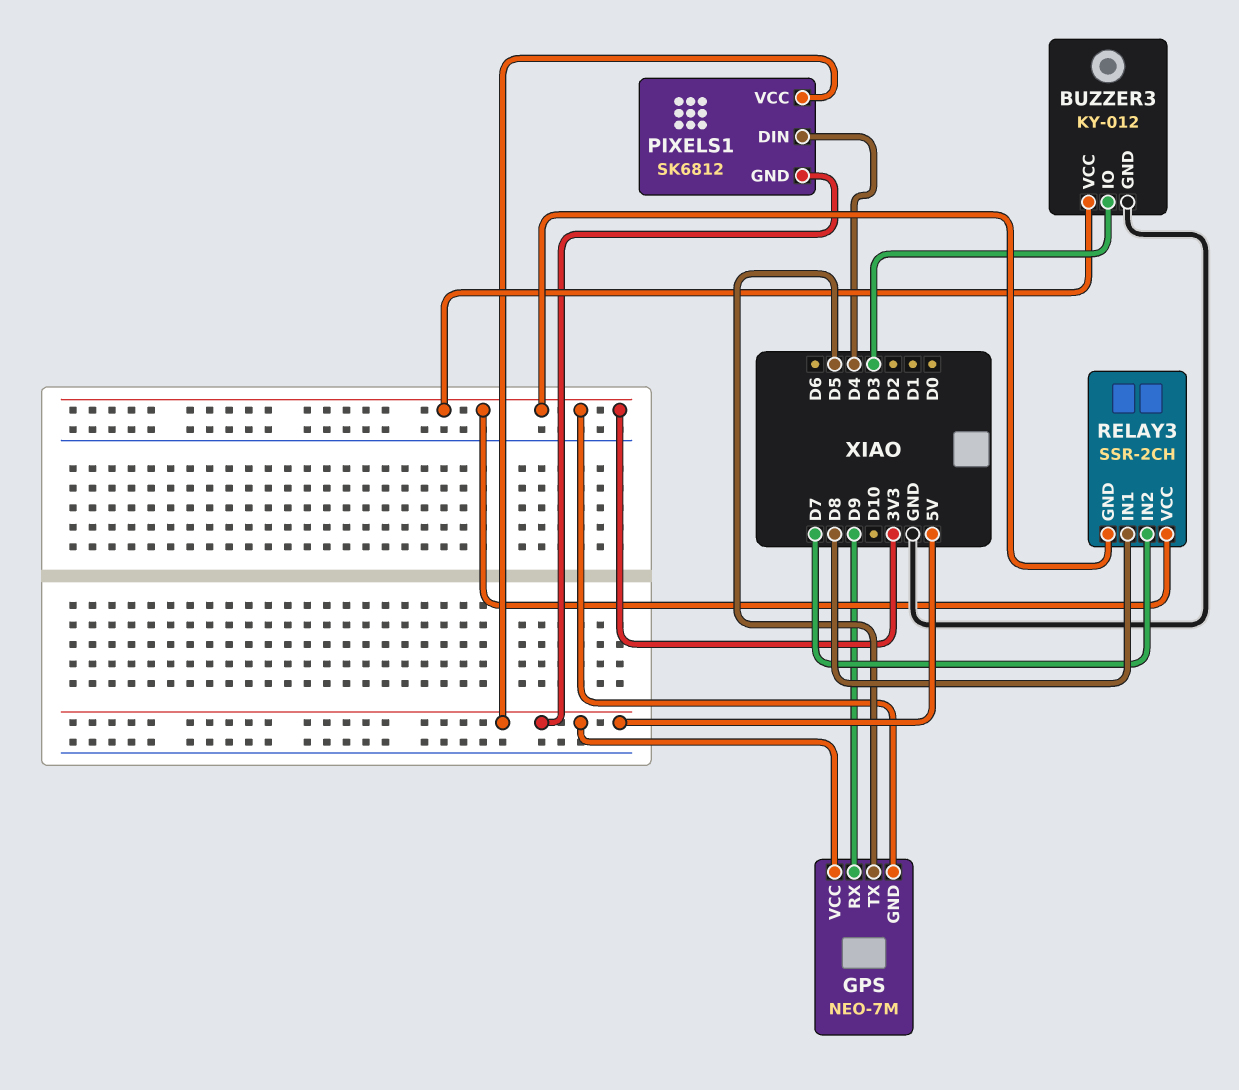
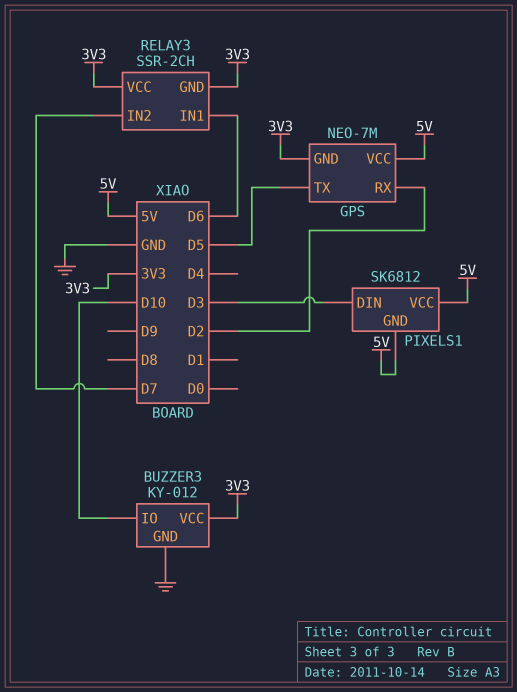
BUZZER3 pin IO: D3 -> D10
GPS pin RX: D9 -> D2
PIXELS1 pin DIN: D4 -> D3
RELAY3 pin IN1: D8 -> D6

